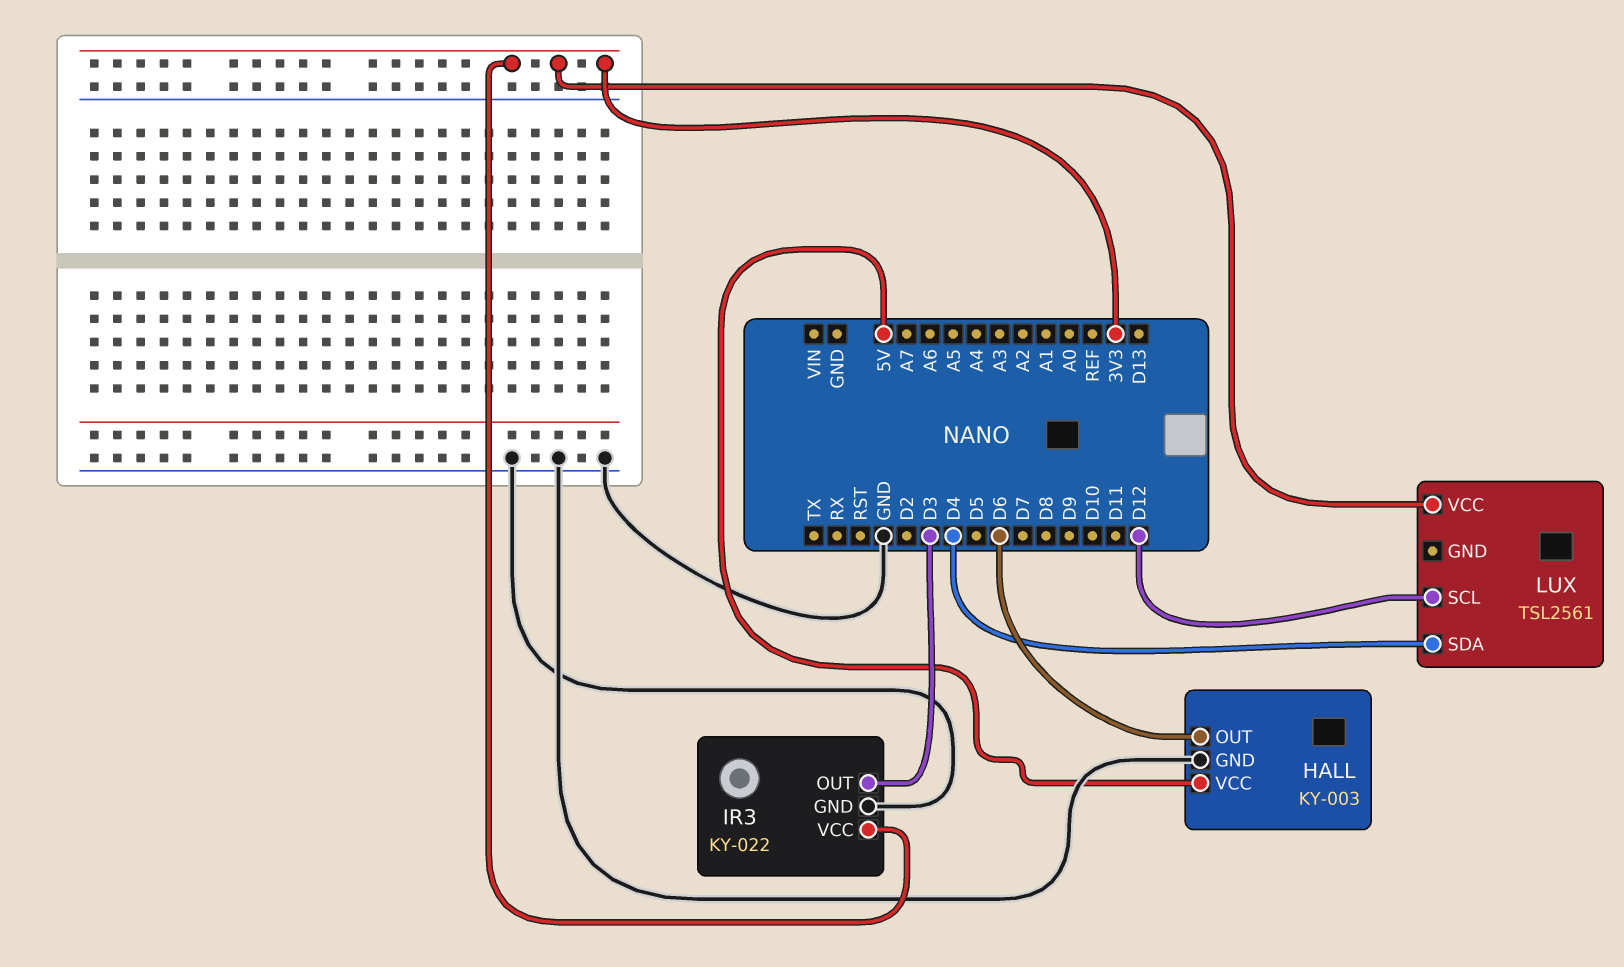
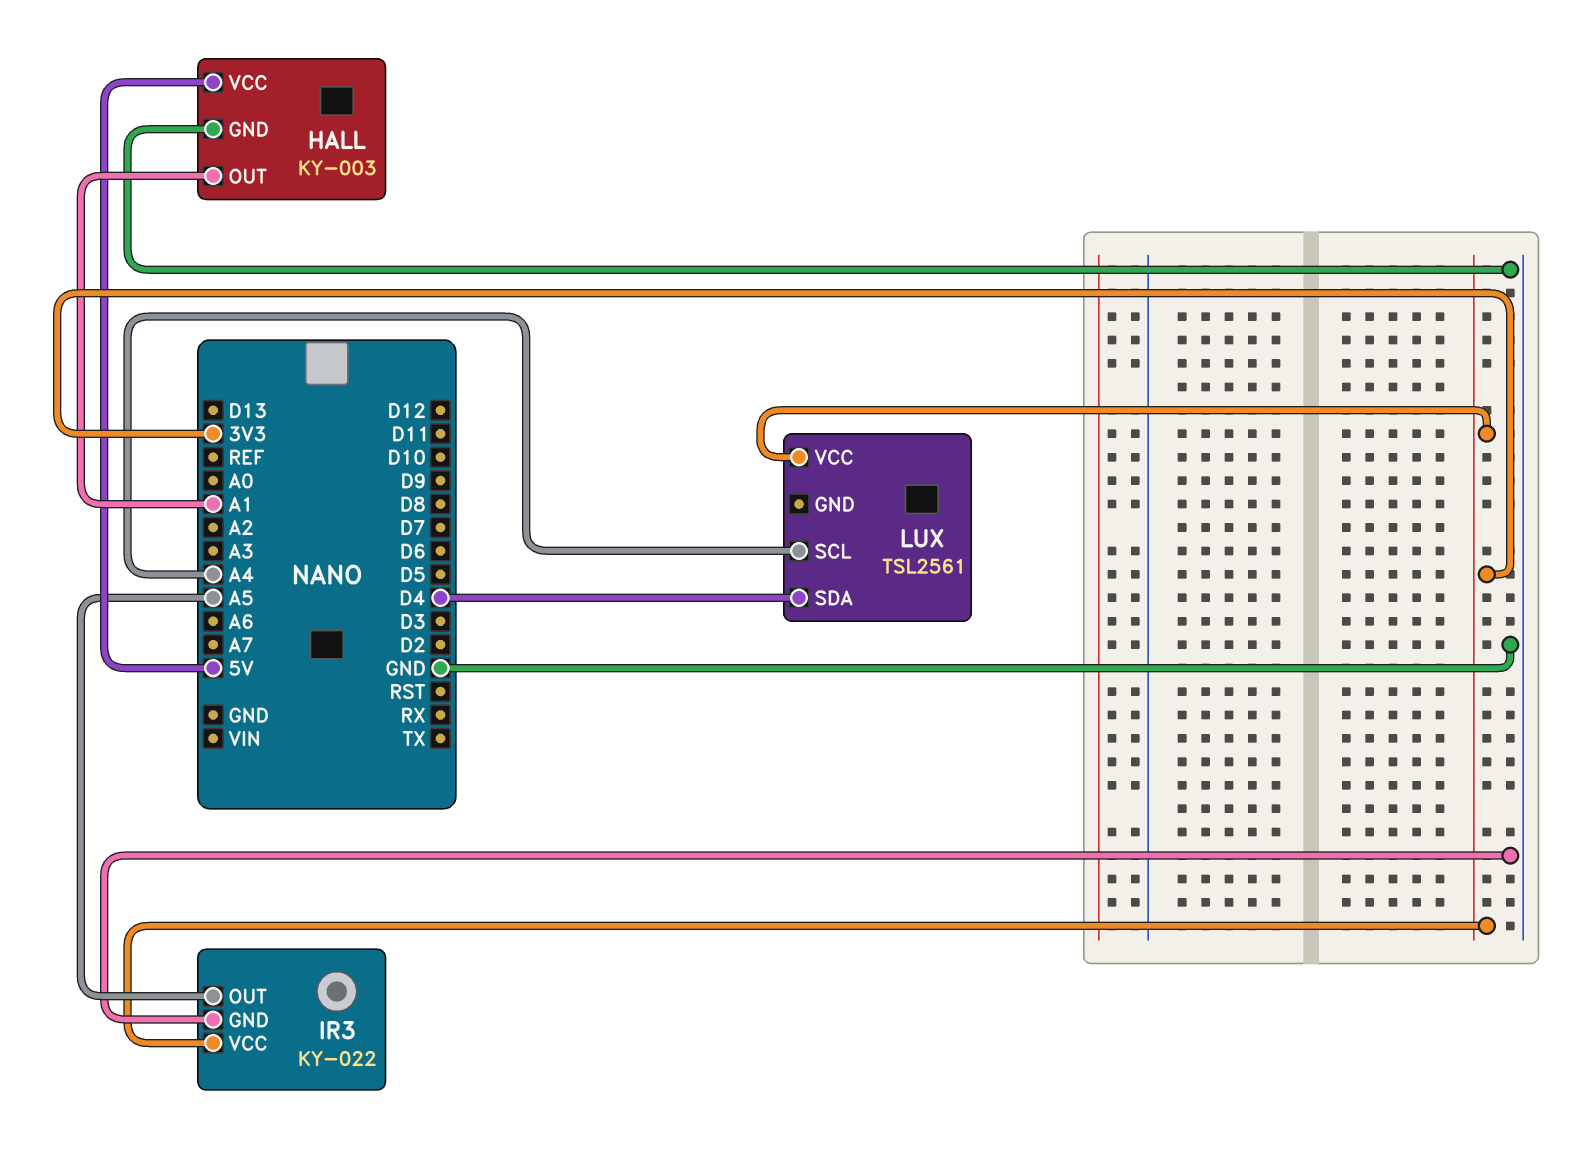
HALL pin OUT: D6 -> A1
IR3 pin OUT: D3 -> A5
LUX pin SCL: D12 -> A4

